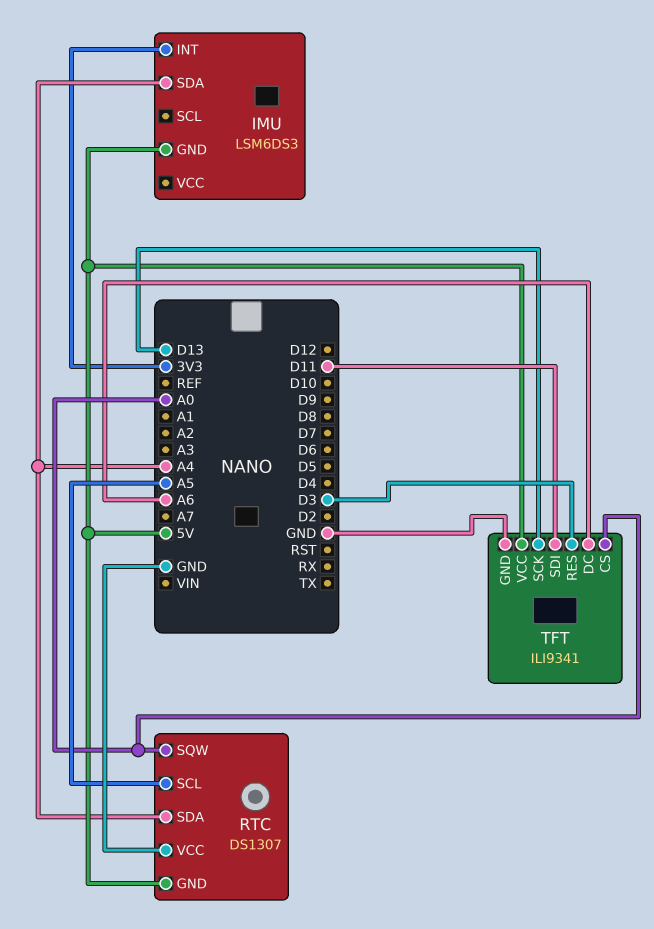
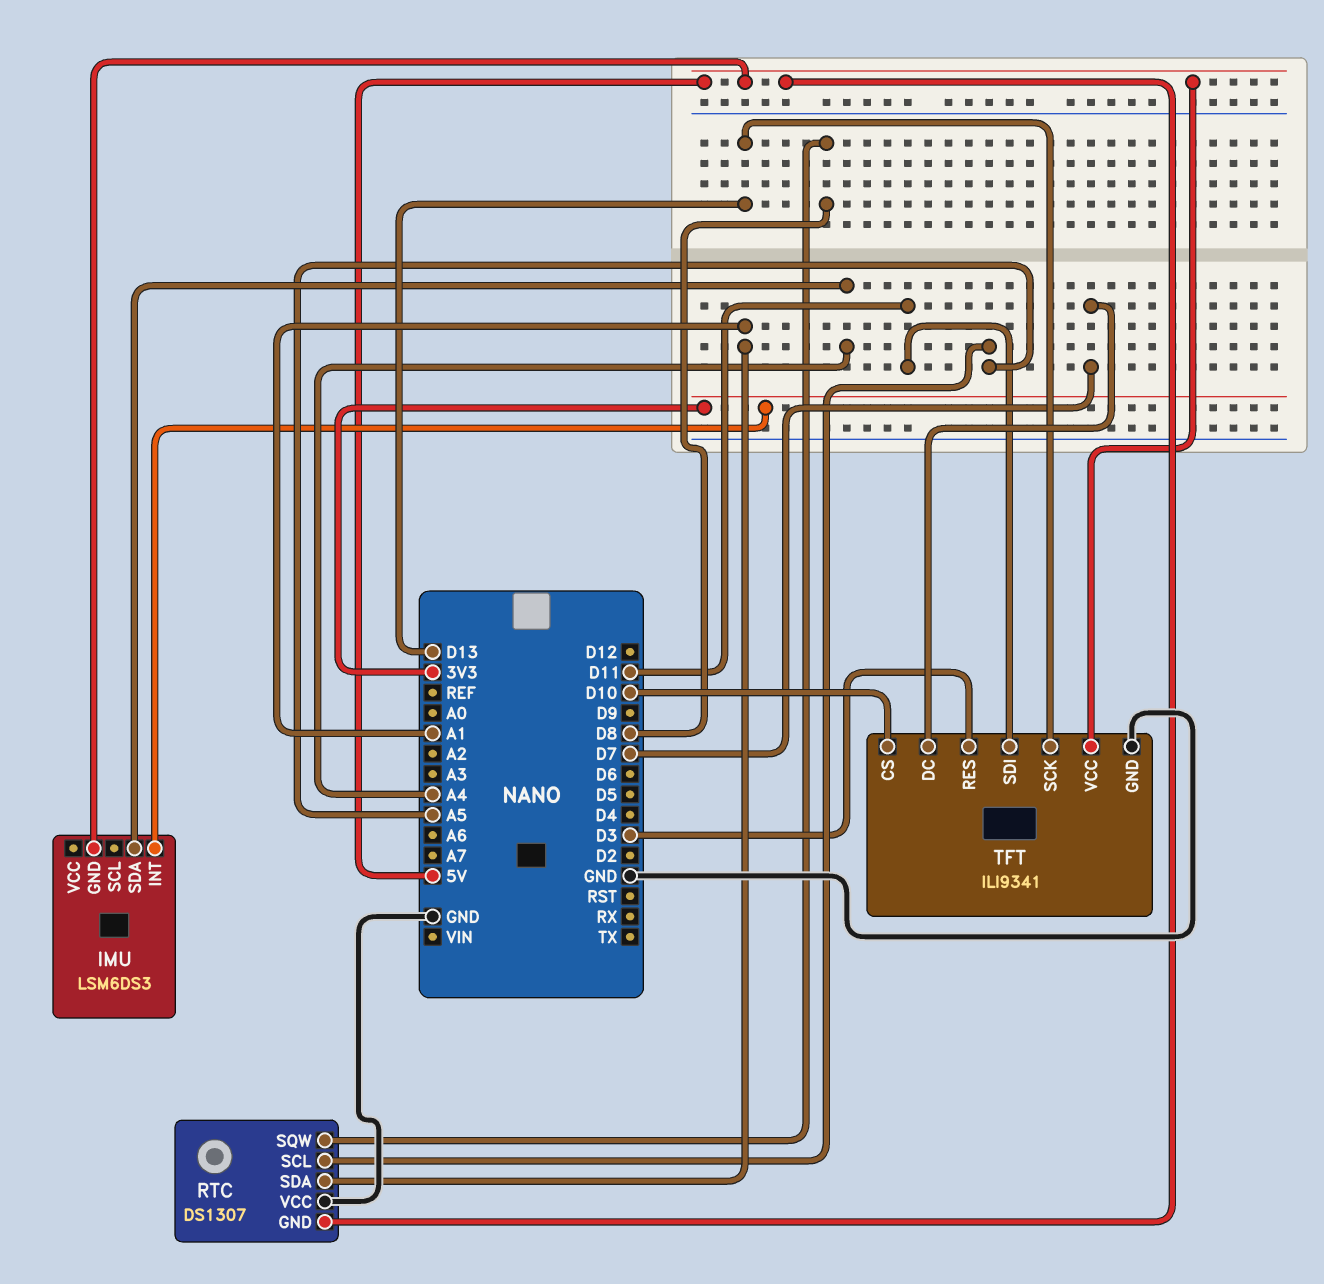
RTC pin SDA: A4 -> A1
RTC pin SQW: A0 -> D8
TFT pin CS: A0 -> D10
TFT pin DC: A6 -> D7

